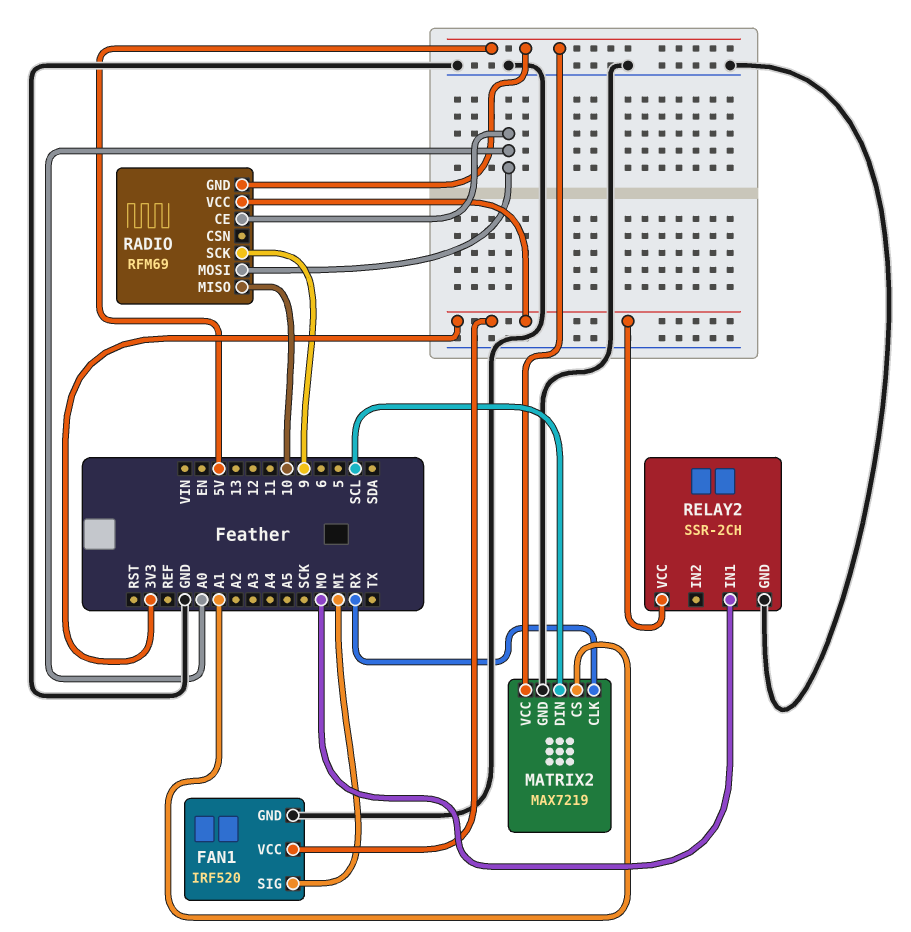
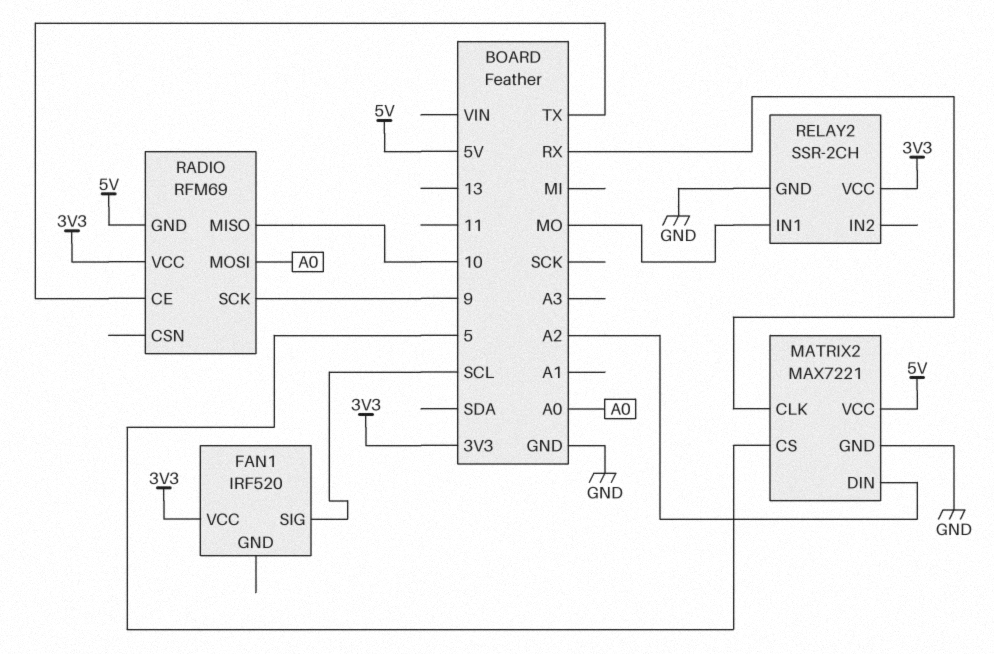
FAN1 pin GND: GND -> none
FAN1 pin SIG: MI -> SCL
MATRIX2: MAX7219 -> MAX7221
MATRIX2 pin CS: A1 -> 5
MATRIX2 pin DIN: SCL -> A2
RADIO pin CE: A0 -> TX

